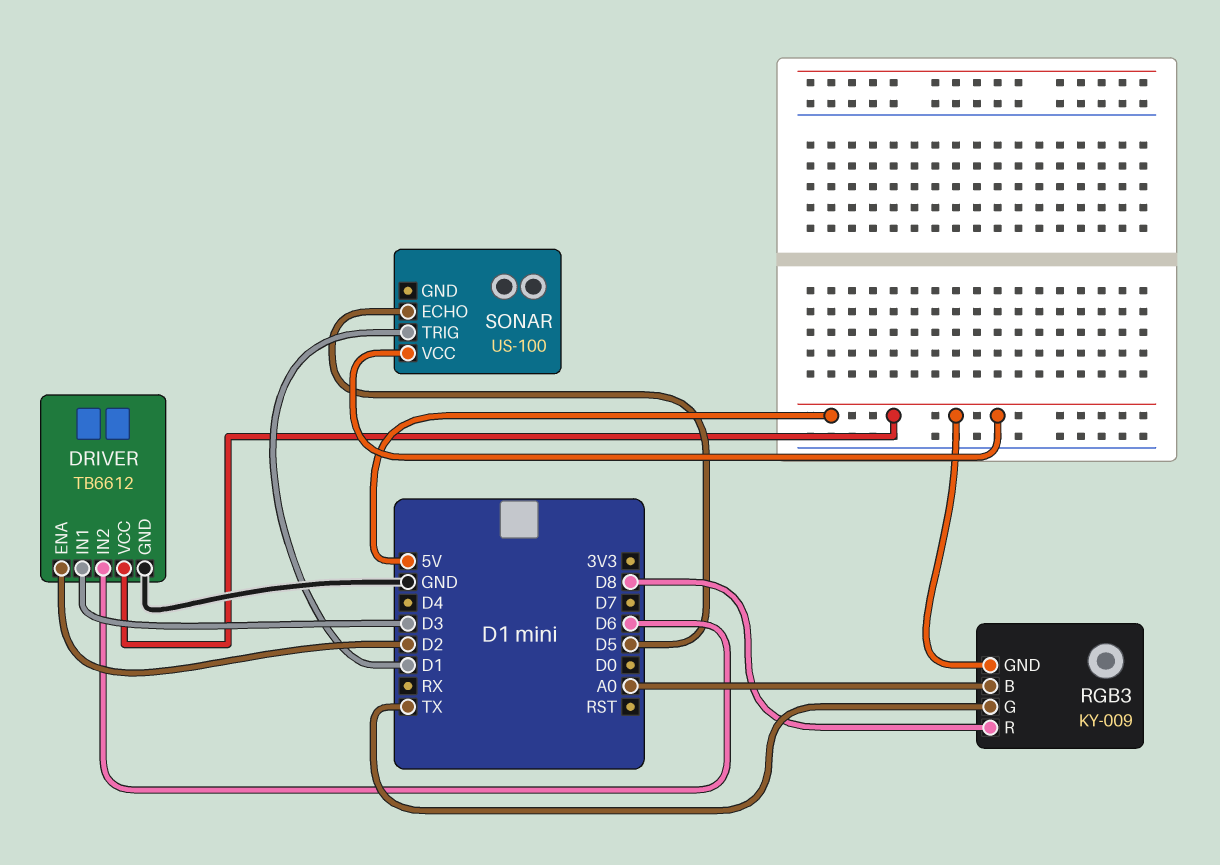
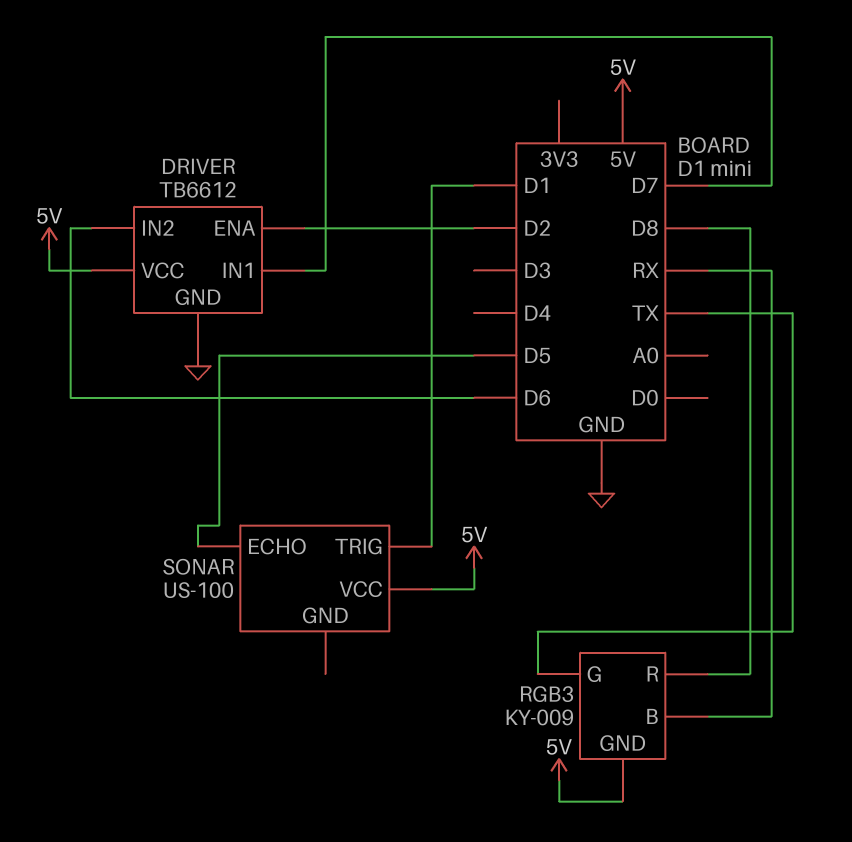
DRIVER pin IN1: D3 -> D7
RGB3 pin B: A0 -> RX

